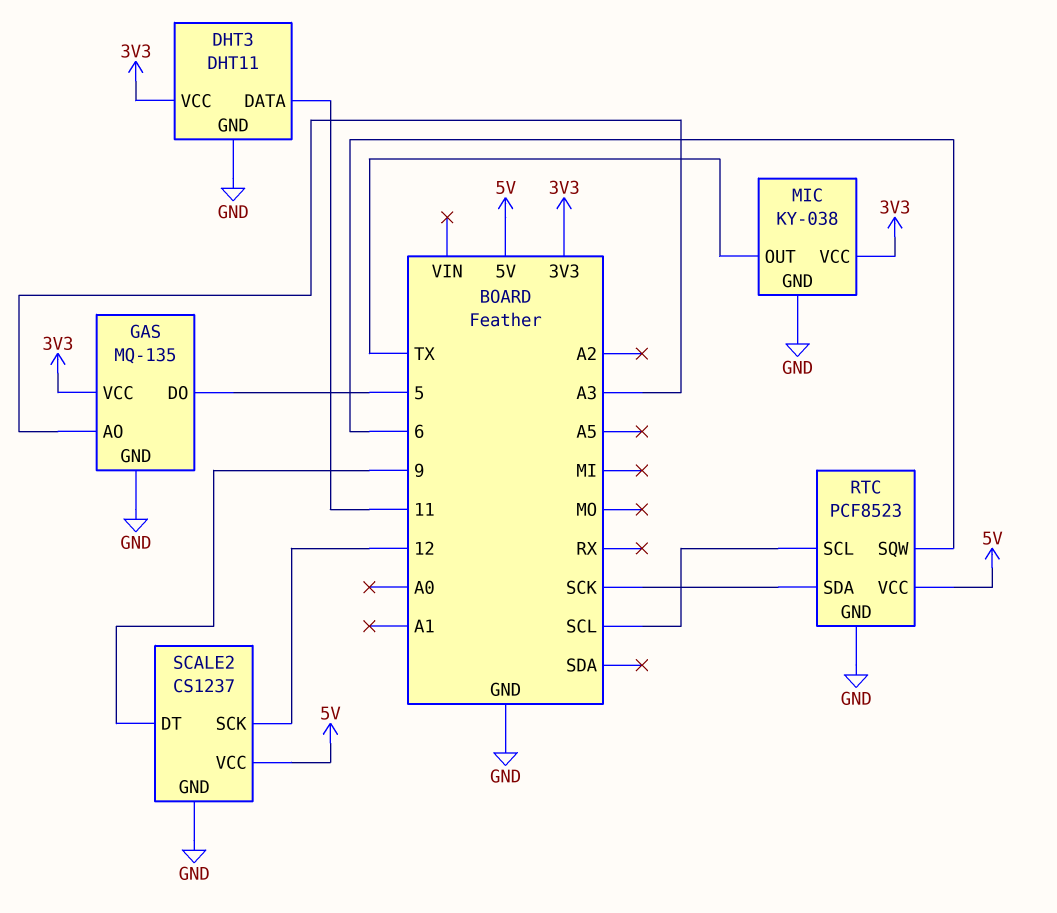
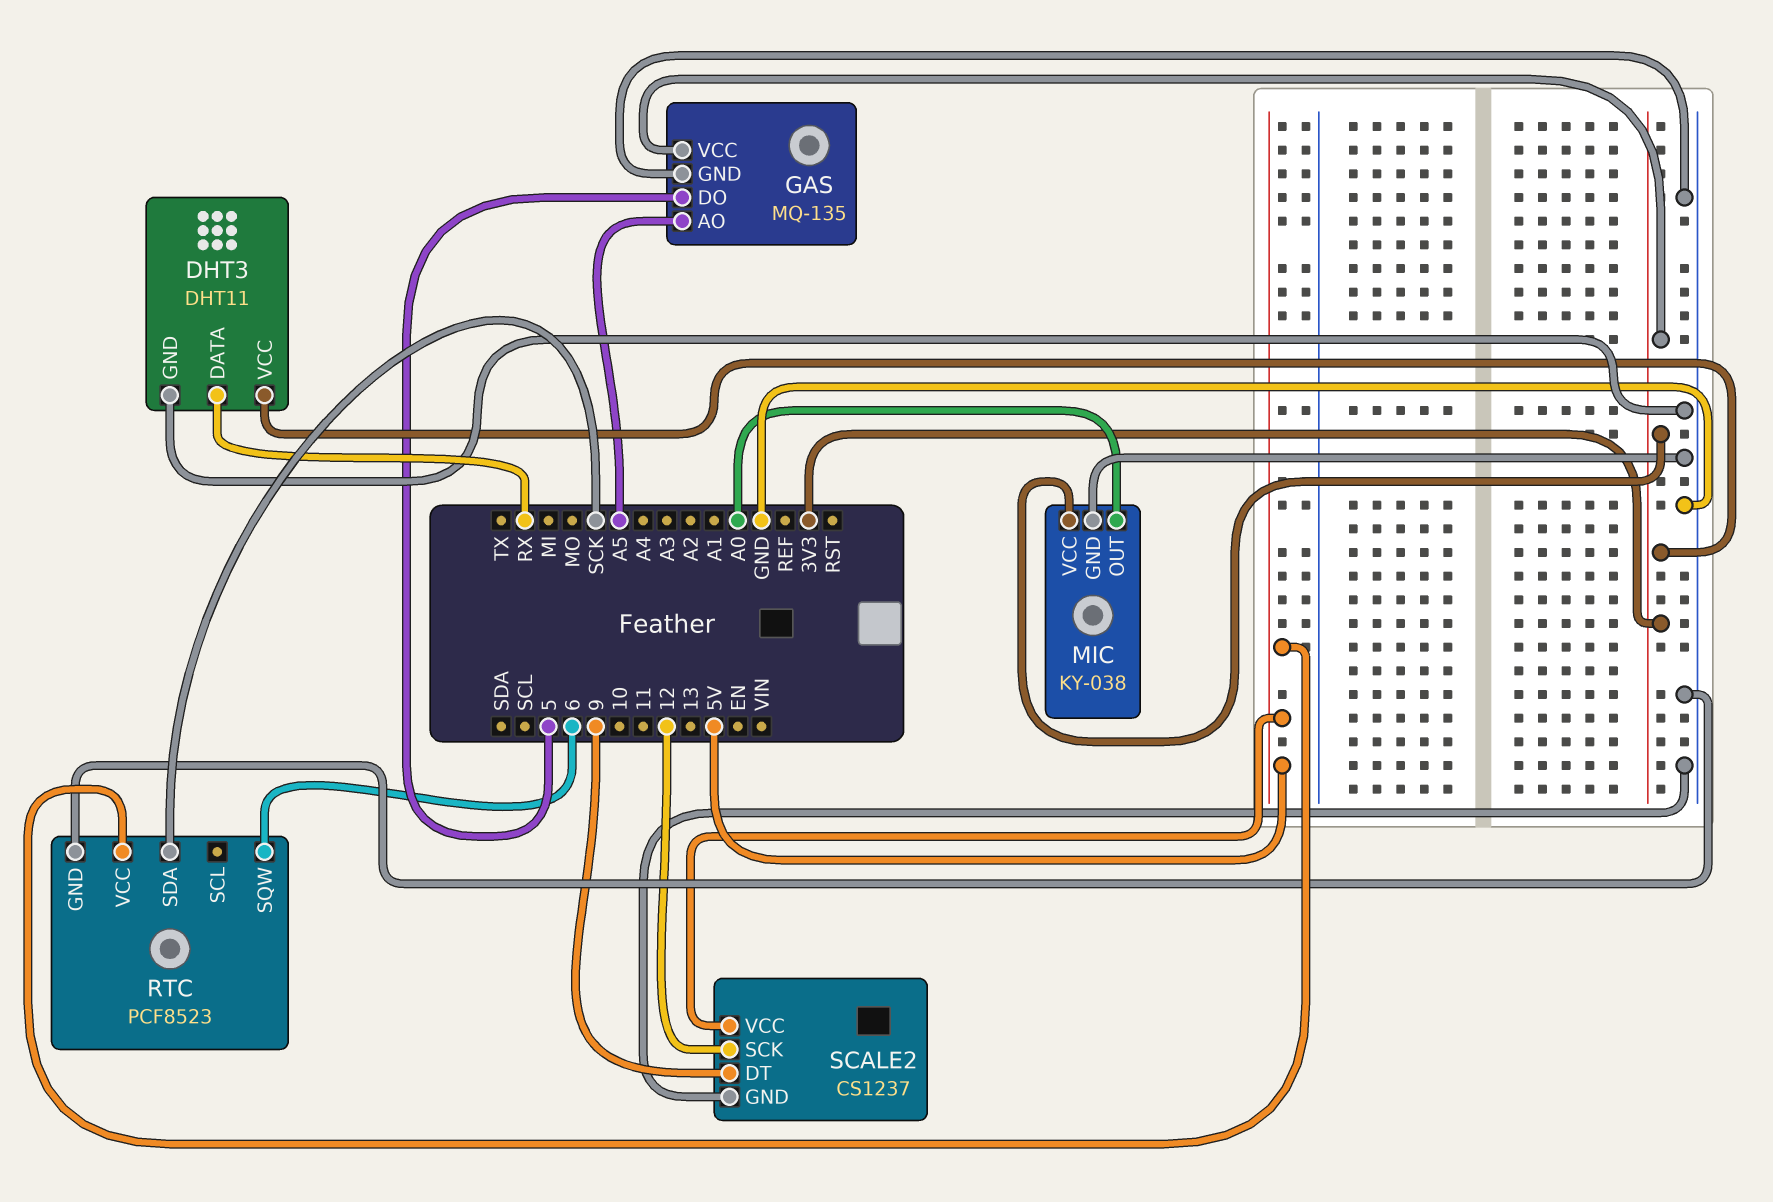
DHT3 pin DATA: 11 -> RX
GAS pin AO: A3 -> A5
MIC pin OUT: TX -> A0
RTC pin SCL: SCL -> none

